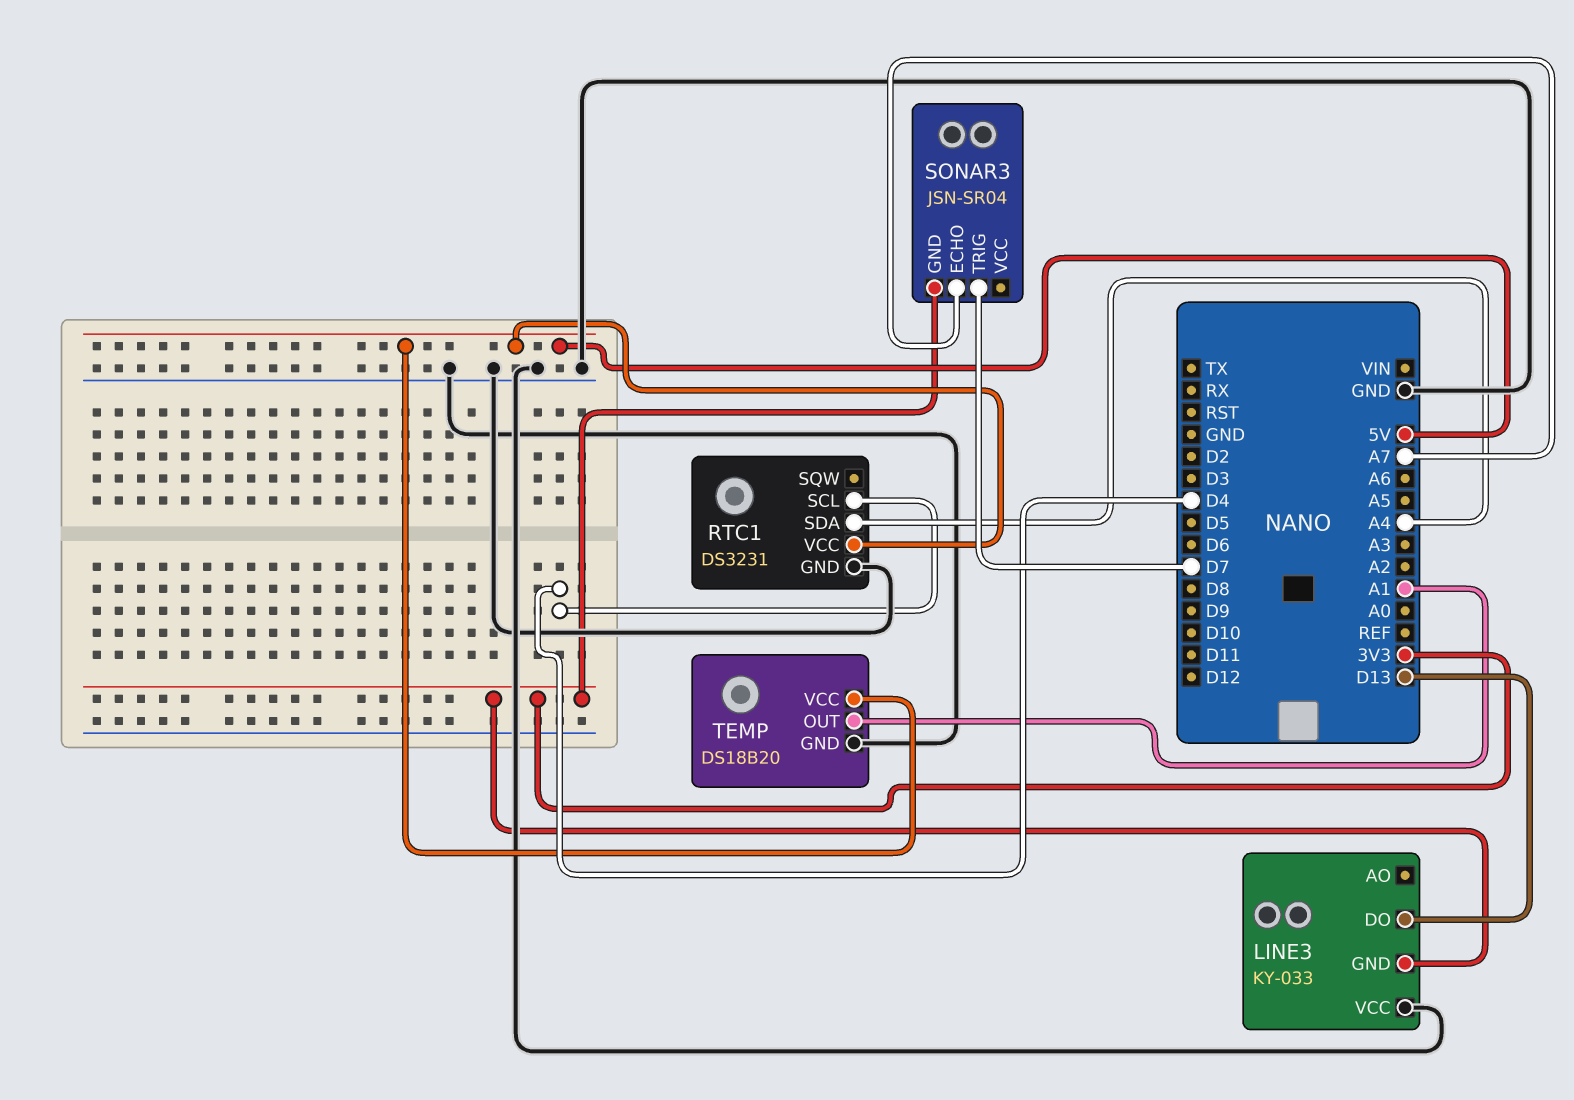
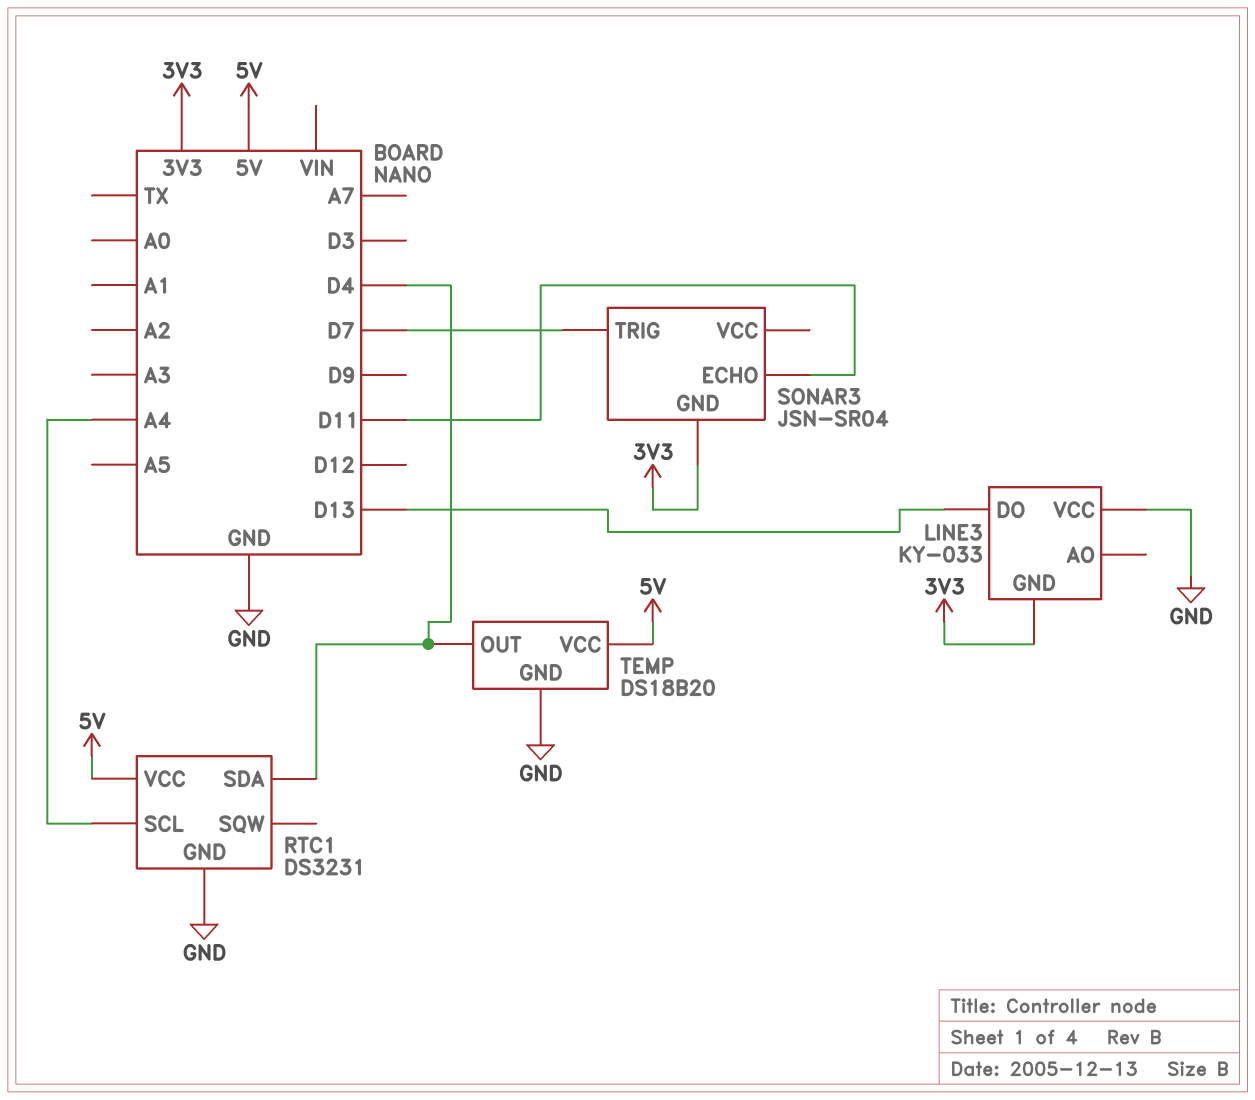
RTC1 pin SCL: D4 -> A4
RTC1 pin SDA: A4 -> D4
SONAR3 pin ECHO: A7 -> D11
TEMP pin OUT: A1 -> D4

